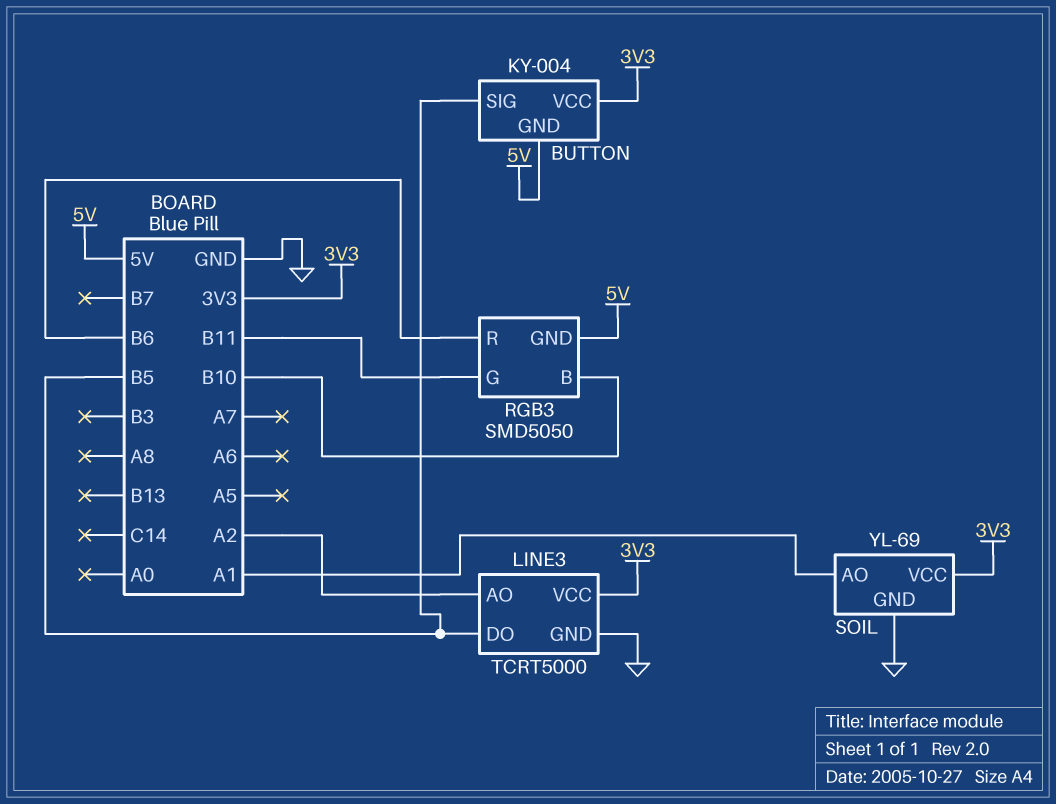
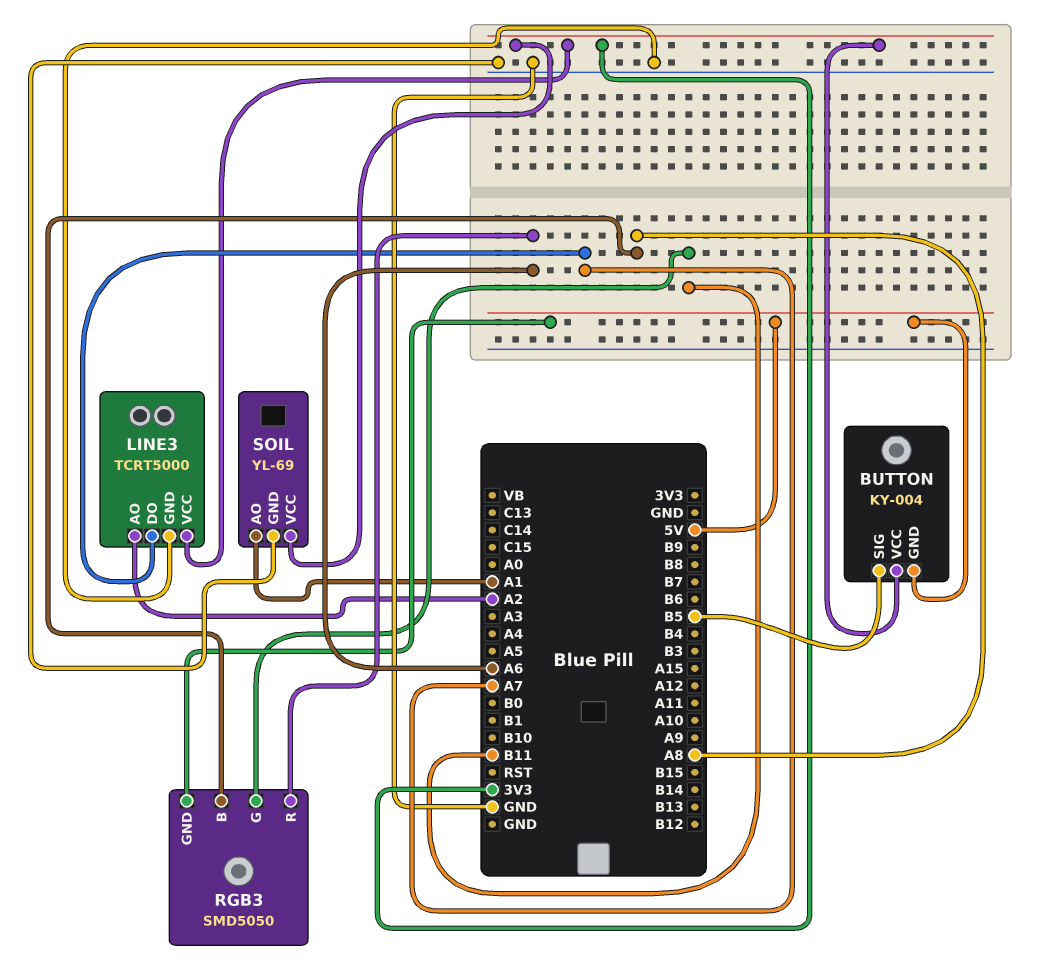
LINE3 pin DO: B5 -> A7
RGB3 pin B: B10 -> A8
RGB3 pin R: B6 -> A6

